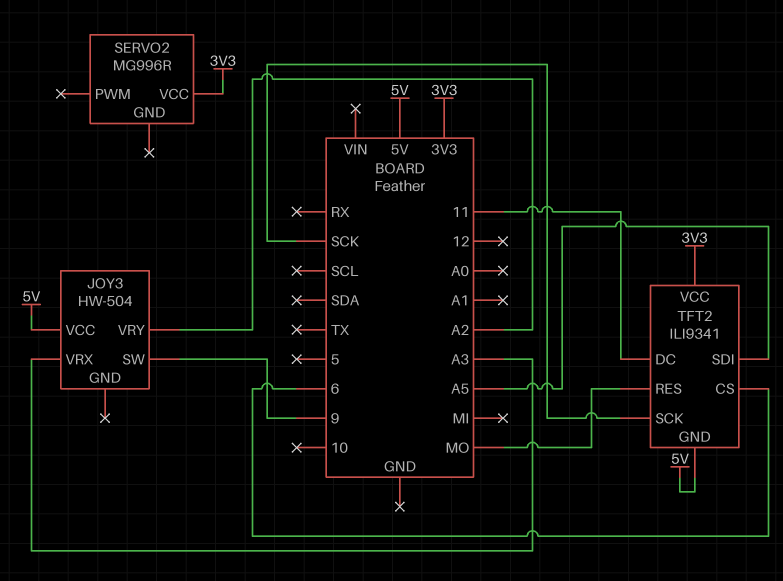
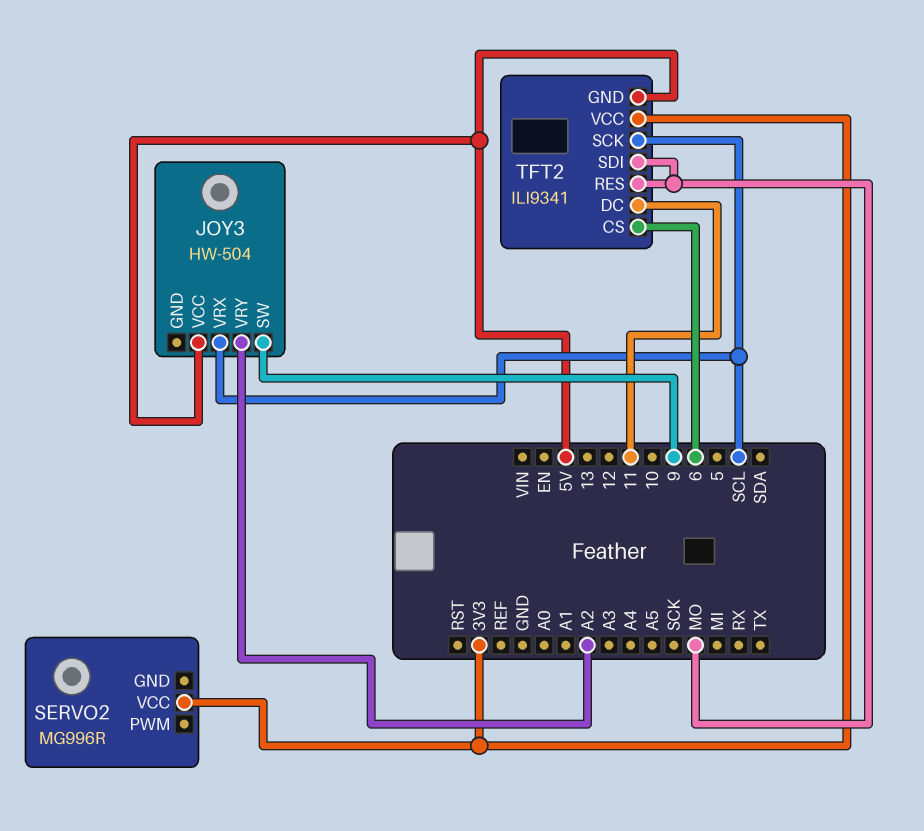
JOY3 pin VRX: A3 -> SCL
TFT2 pin SCK: SCK -> SCL
TFT2 pin SDI: A5 -> MO

